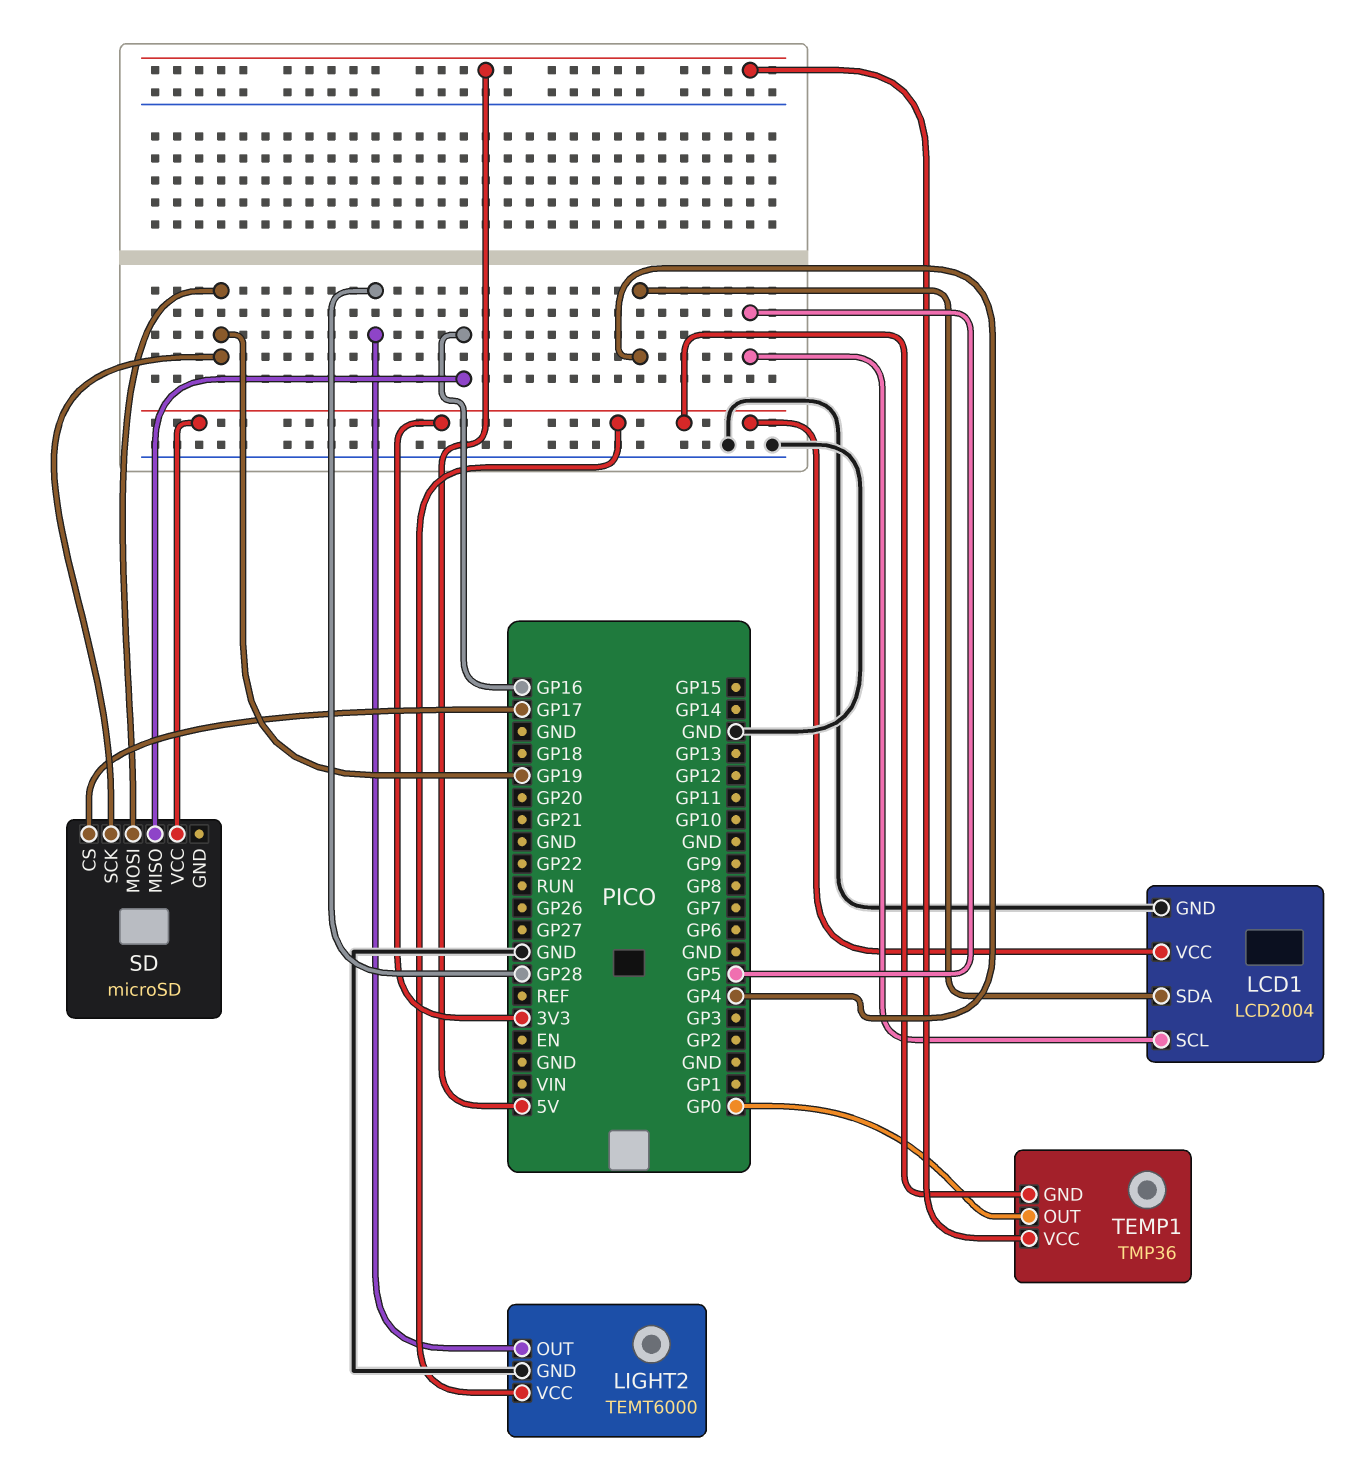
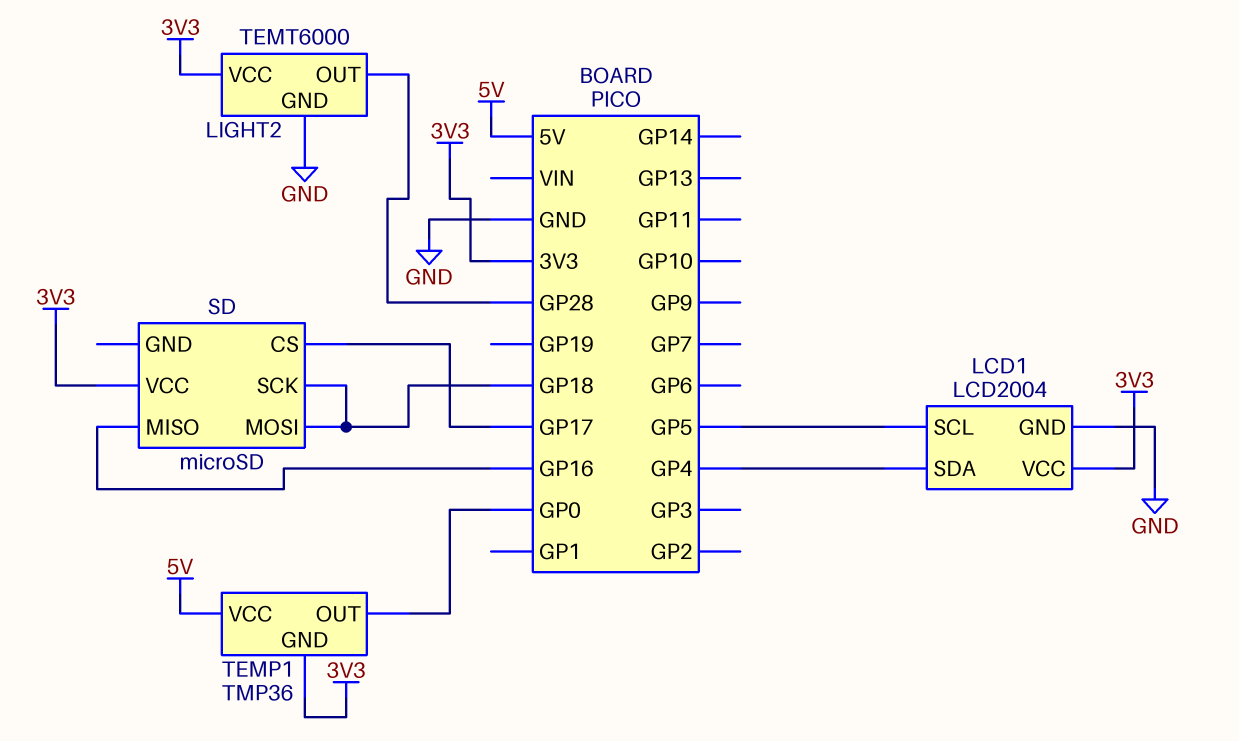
SD pin MOSI: GP19 -> GP18
SD pin SCK: GP19 -> GP18

